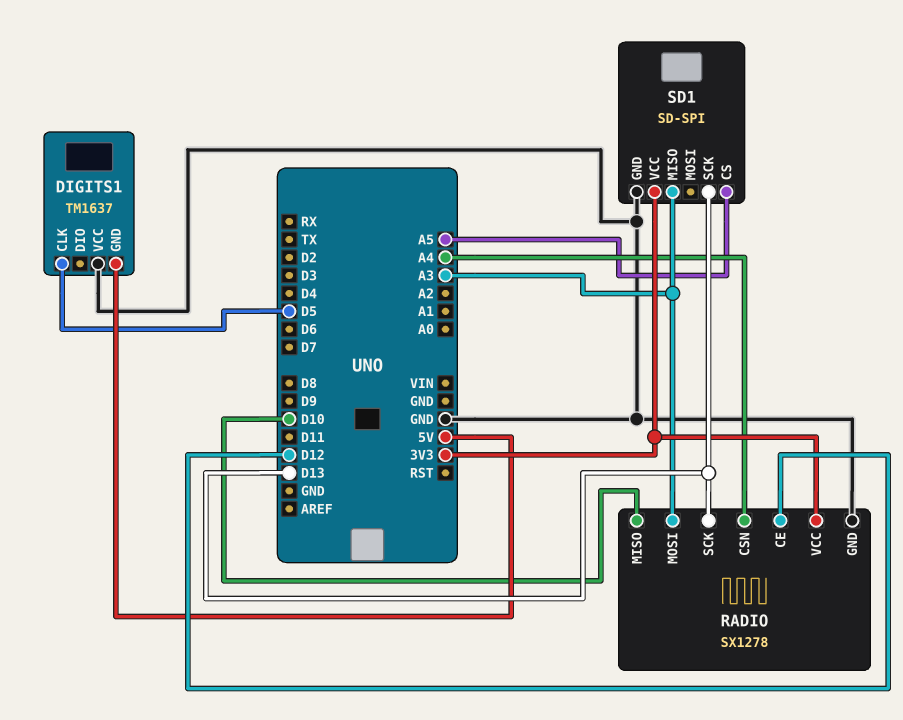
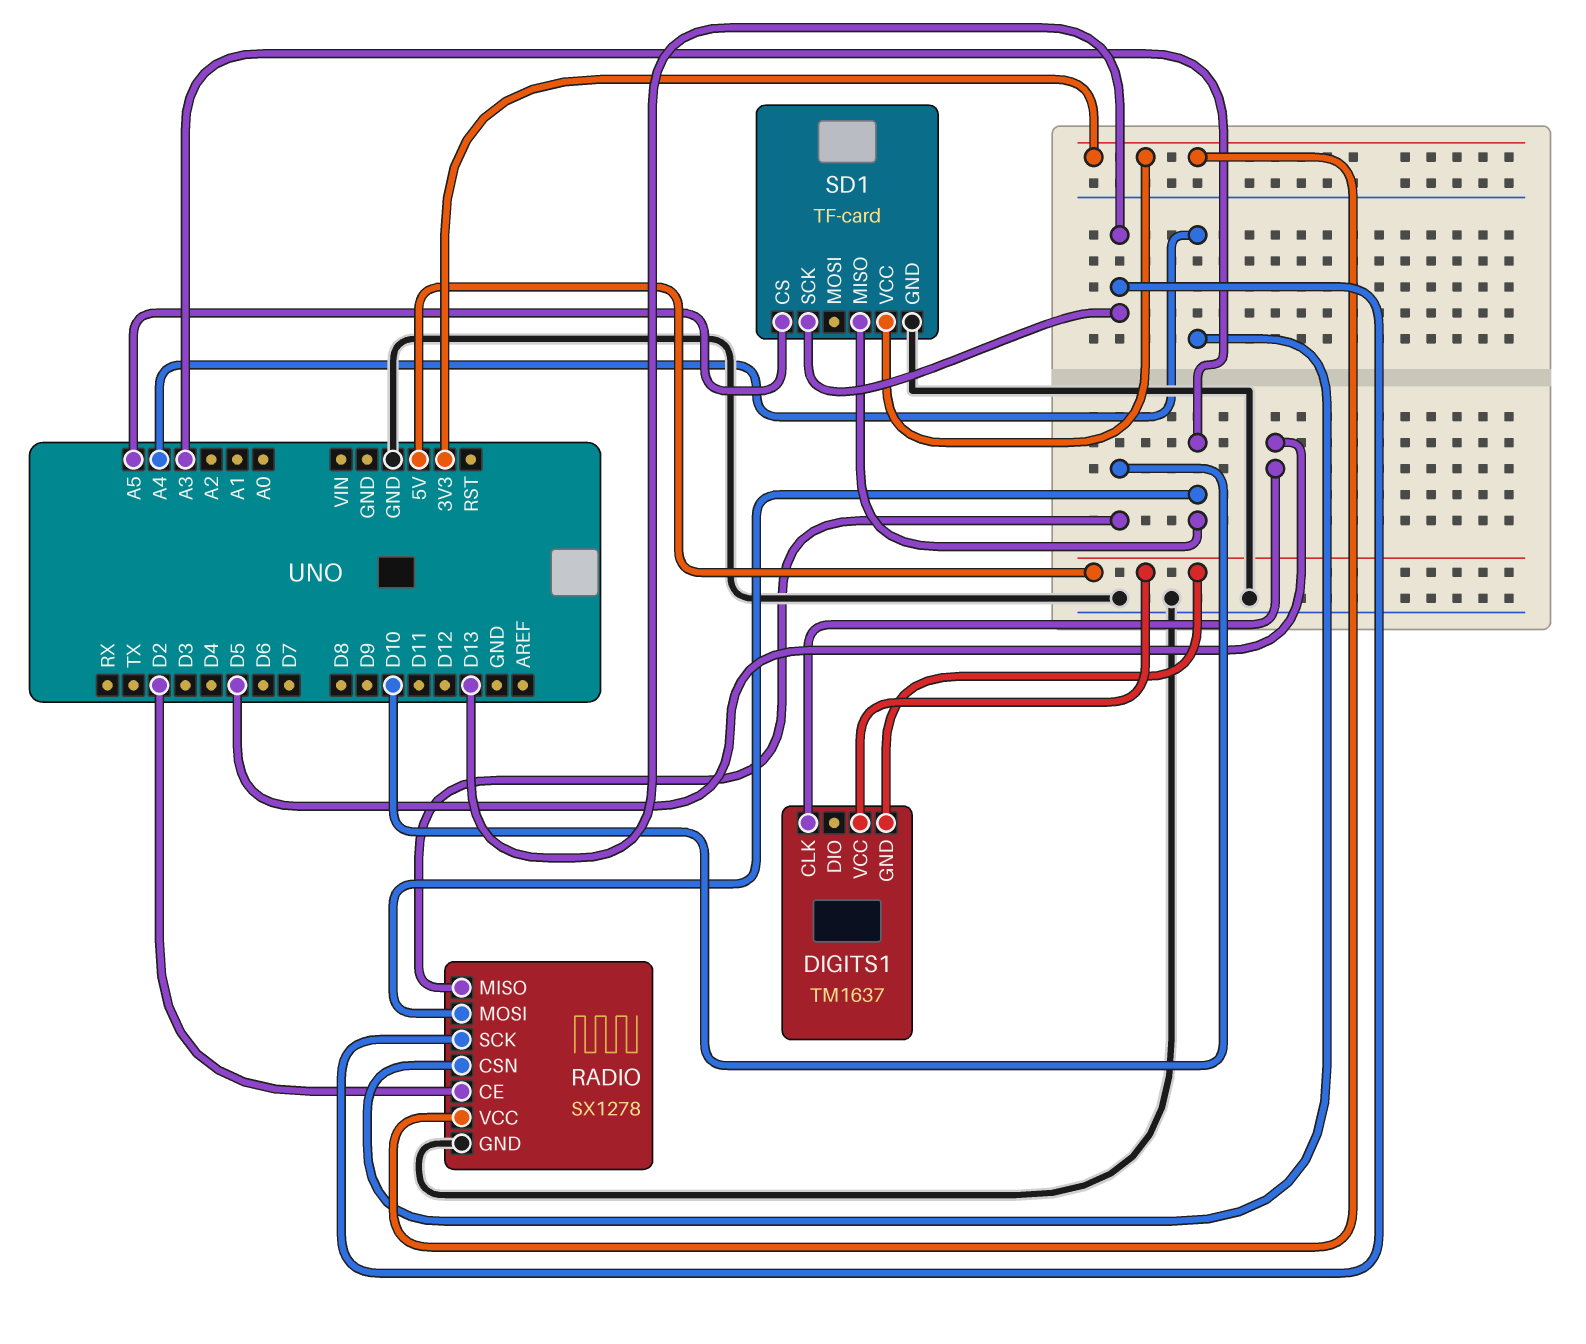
DIGITS1 pin VCC: GND -> 5V
RADIO pin CE: D12 -> D2
SD1: SD-SPI -> TF-card

